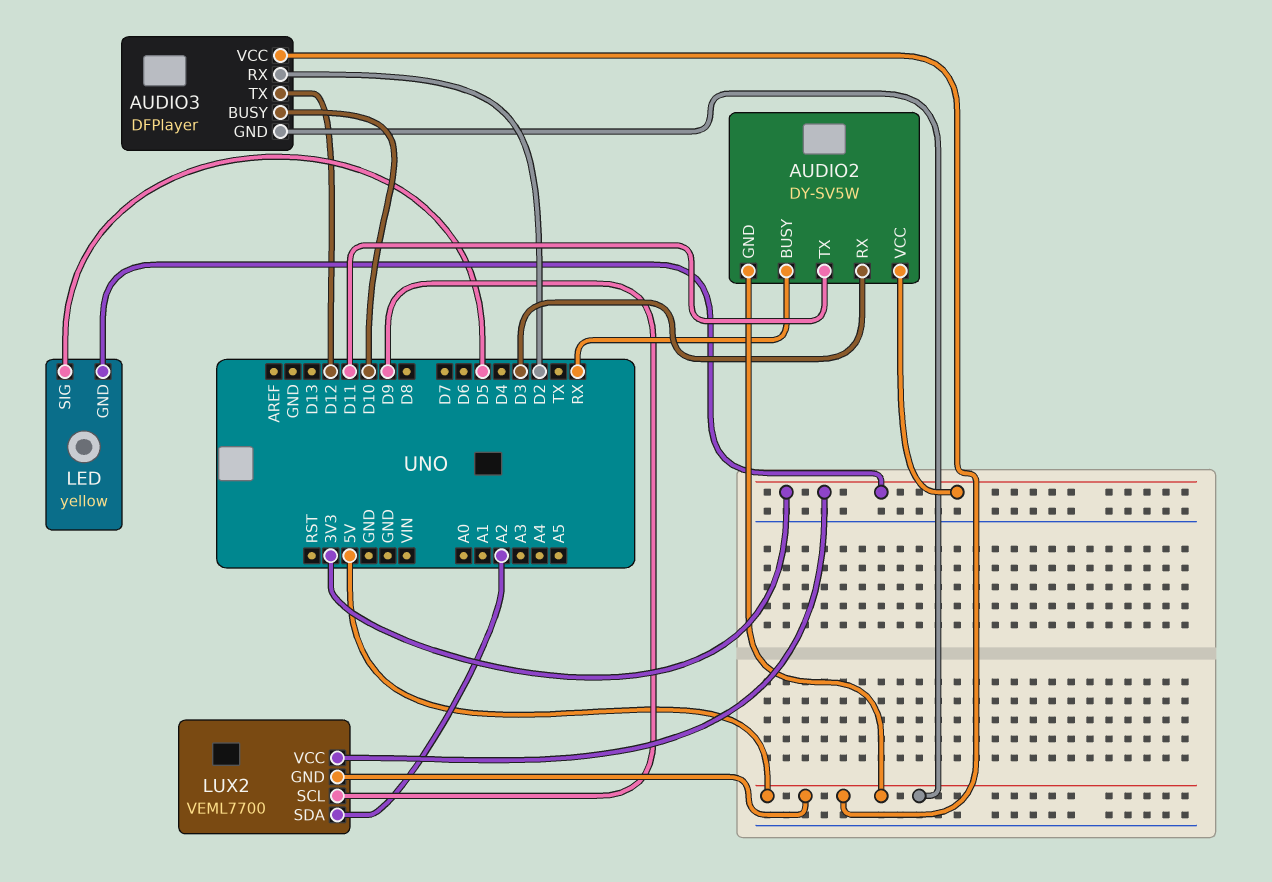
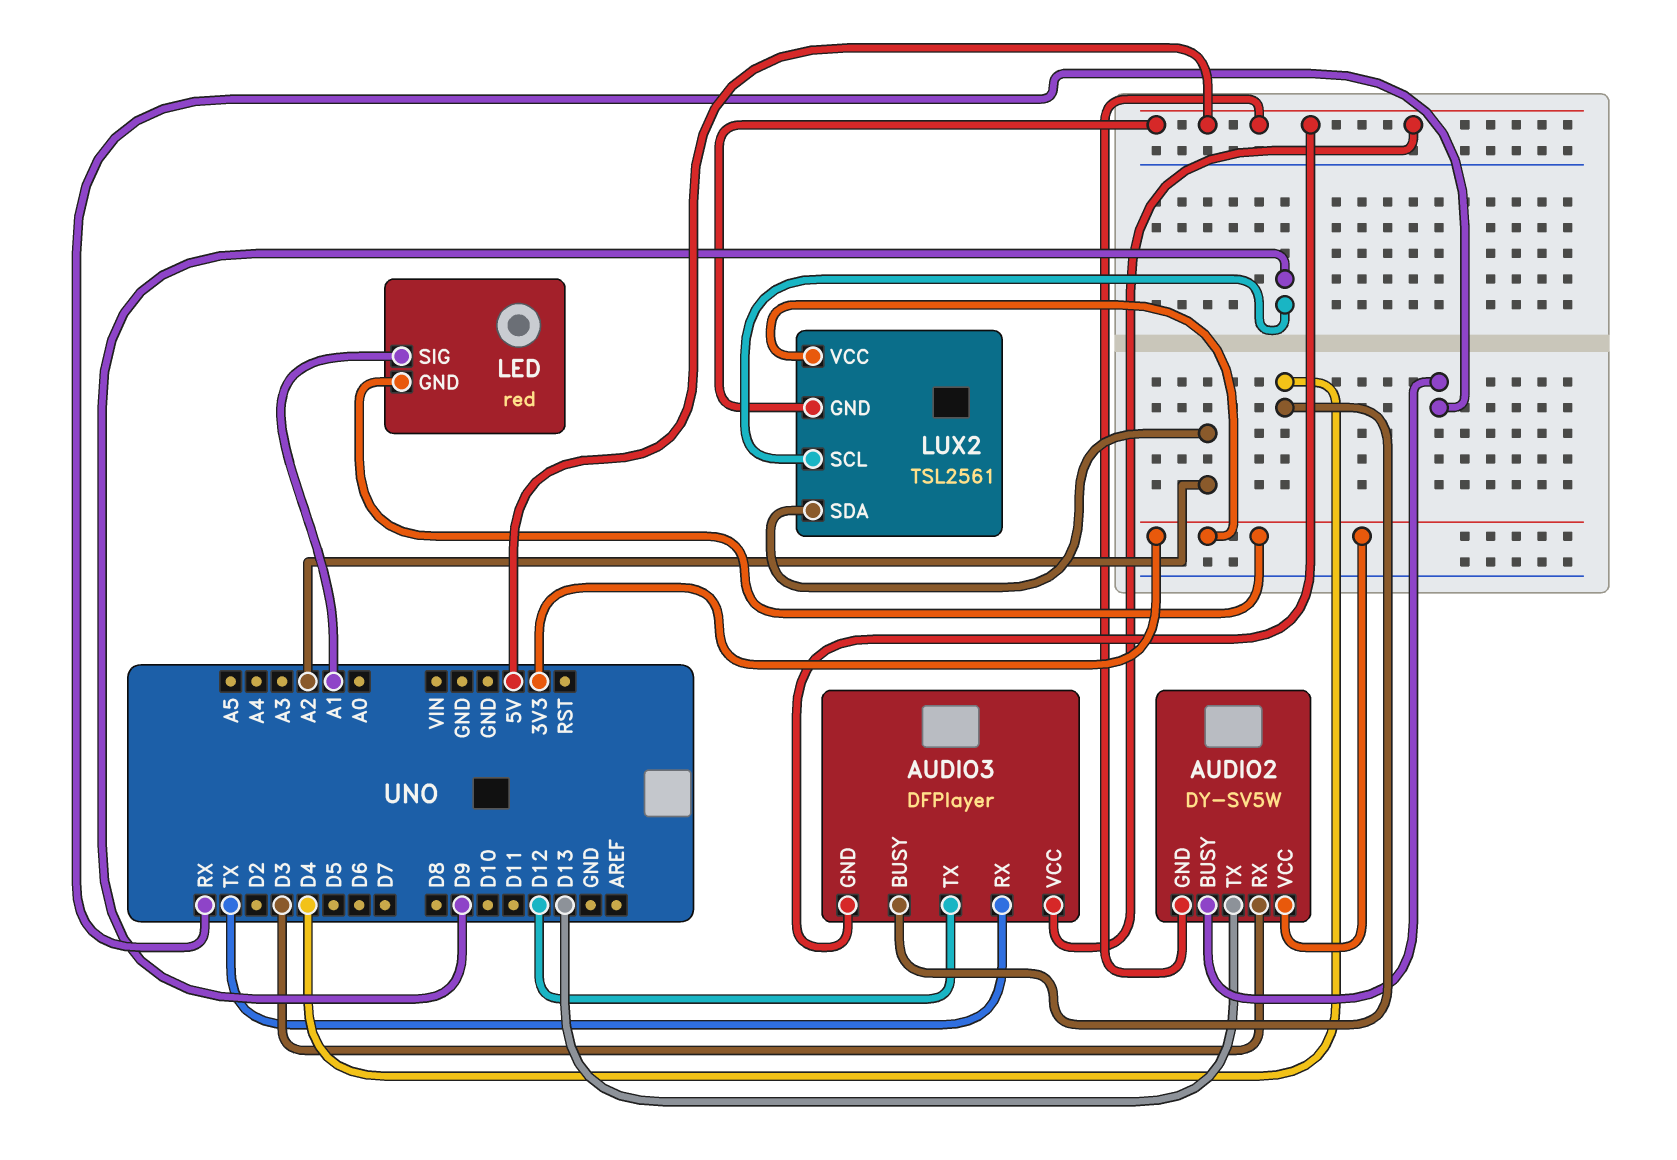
AUDIO2 pin TX: D11 -> D13
AUDIO3 pin BUSY: D10 -> D4
AUDIO3 pin RX: D2 -> TX
LED: yellow -> red
LED pin SIG: D5 -> A1
LUX2: VEML7700 -> TSL2561

